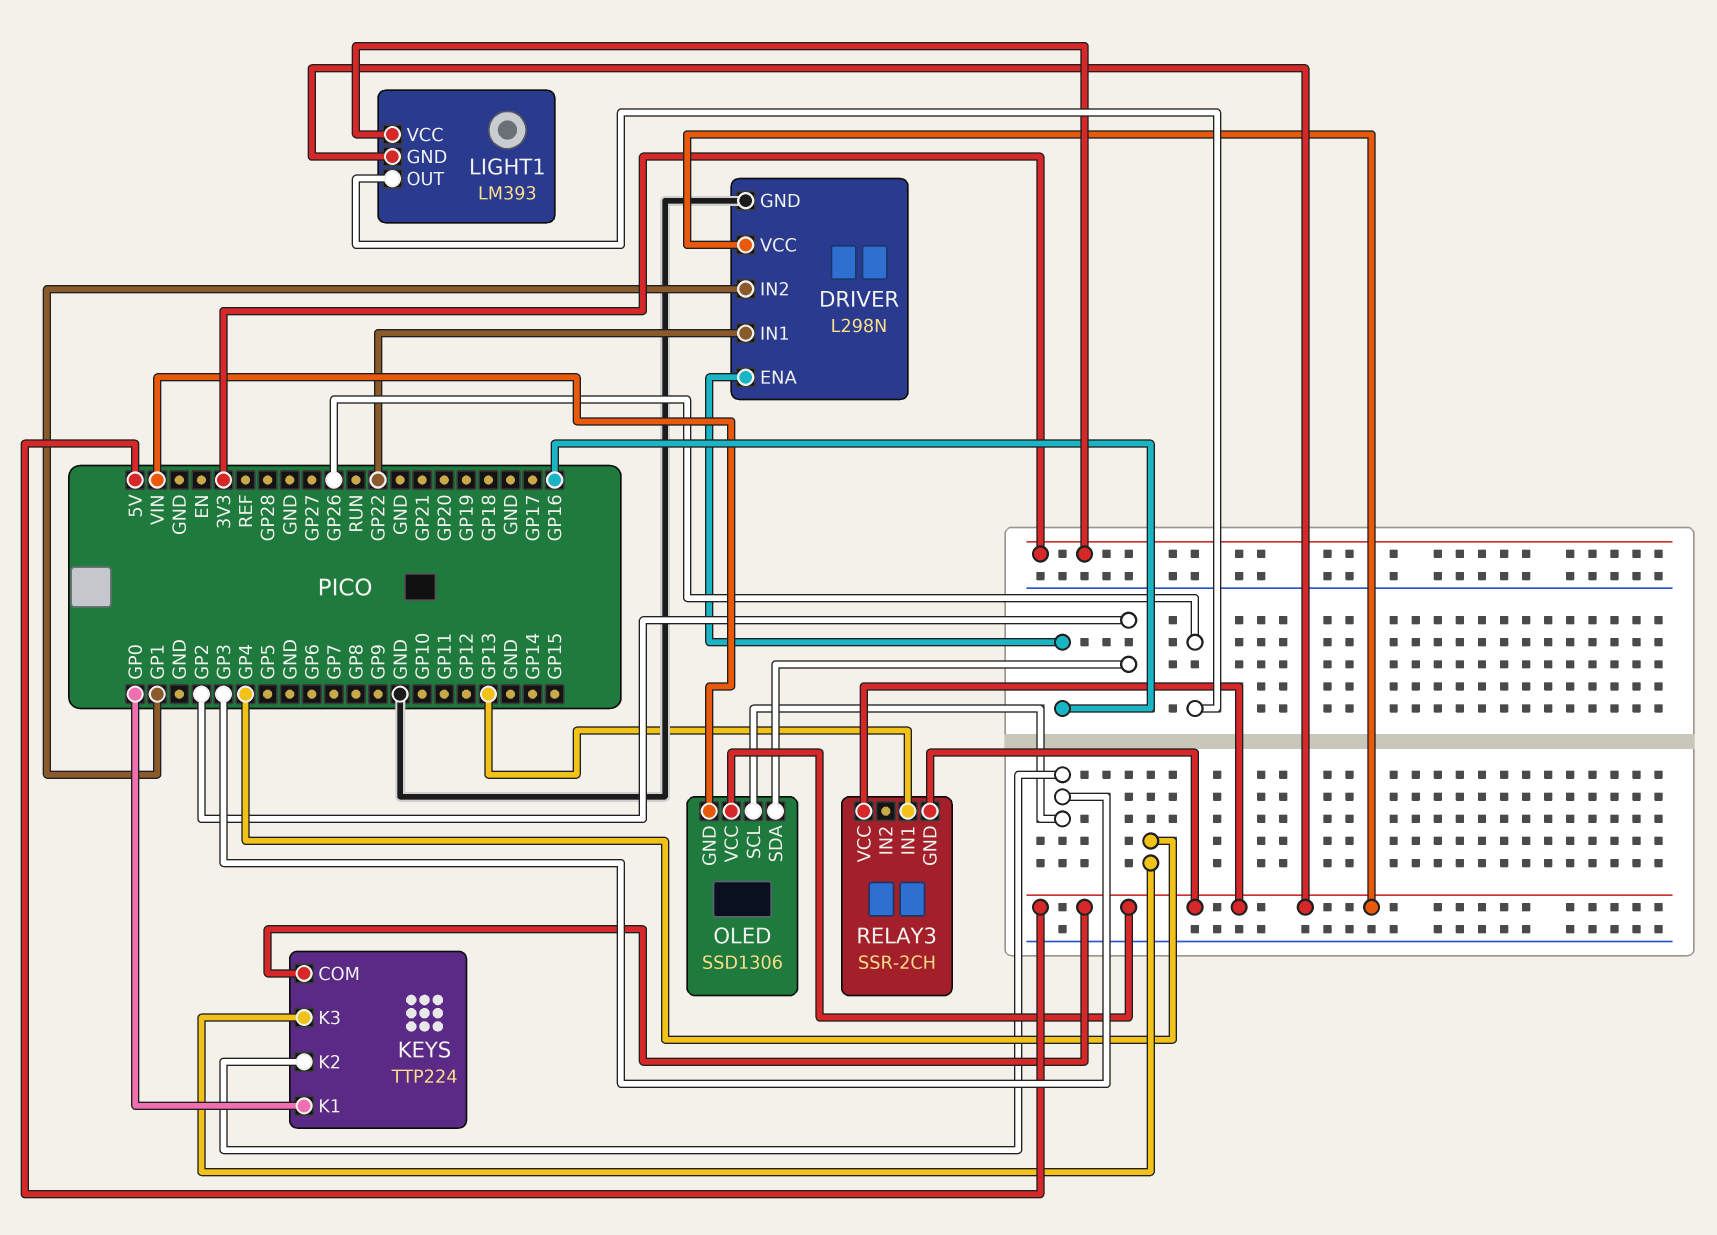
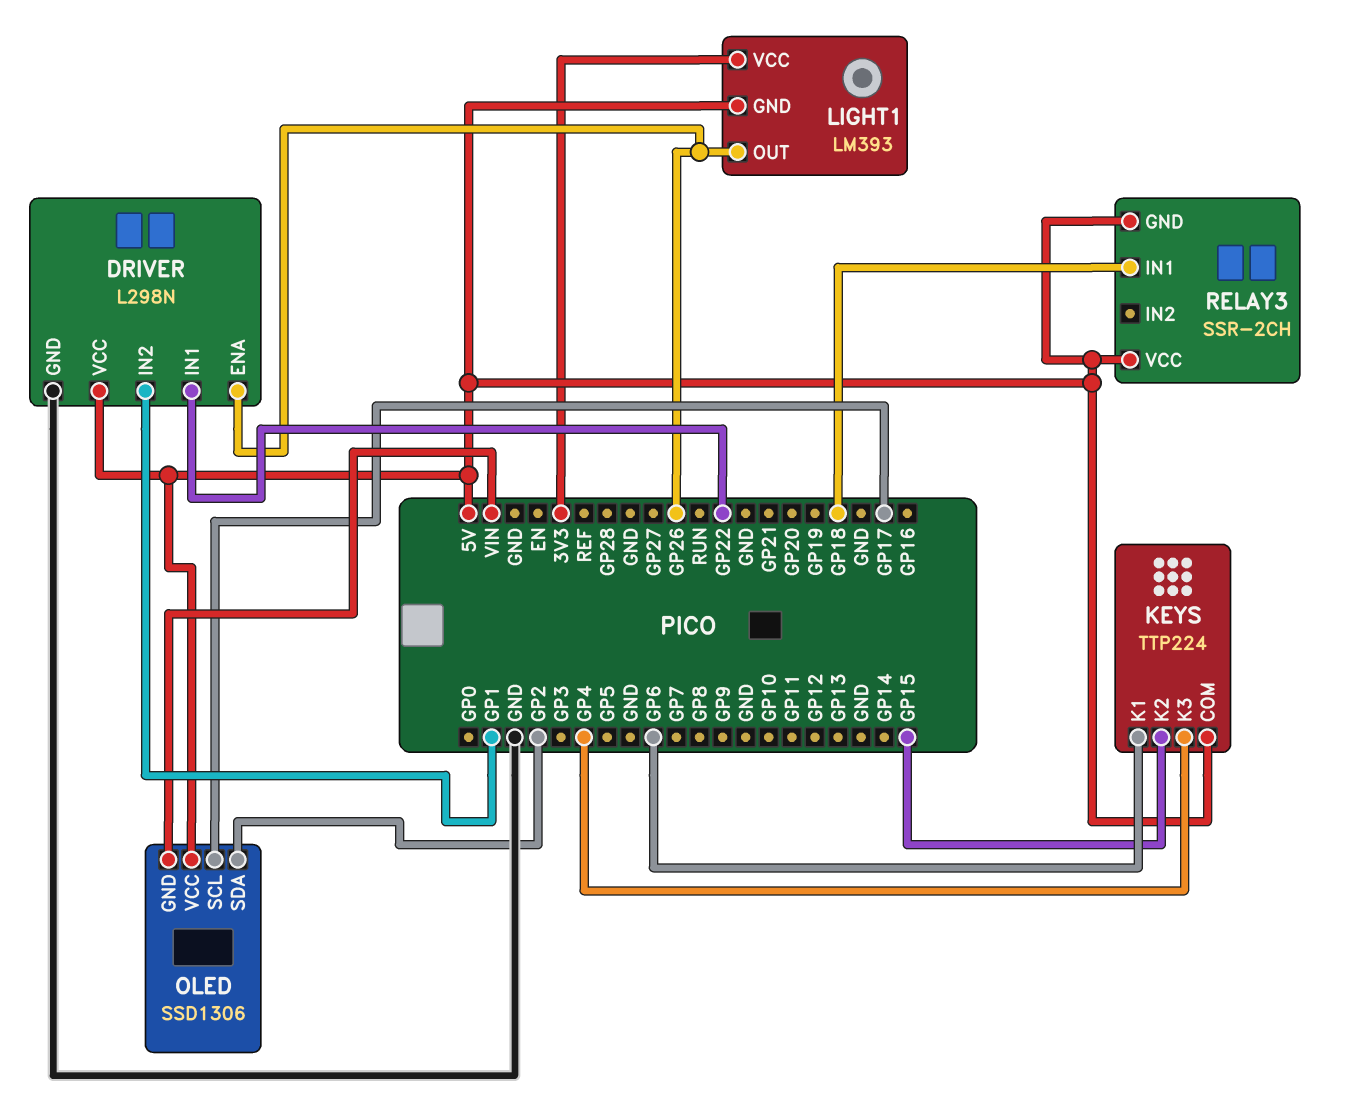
DRIVER pin ENA: GP16 -> GP26
KEYS pin K1: GP0 -> GP6
KEYS pin K2: GP3 -> GP15
OLED pin SCL: GP3 -> GP17
RELAY3 pin IN1: GP13 -> GP18

